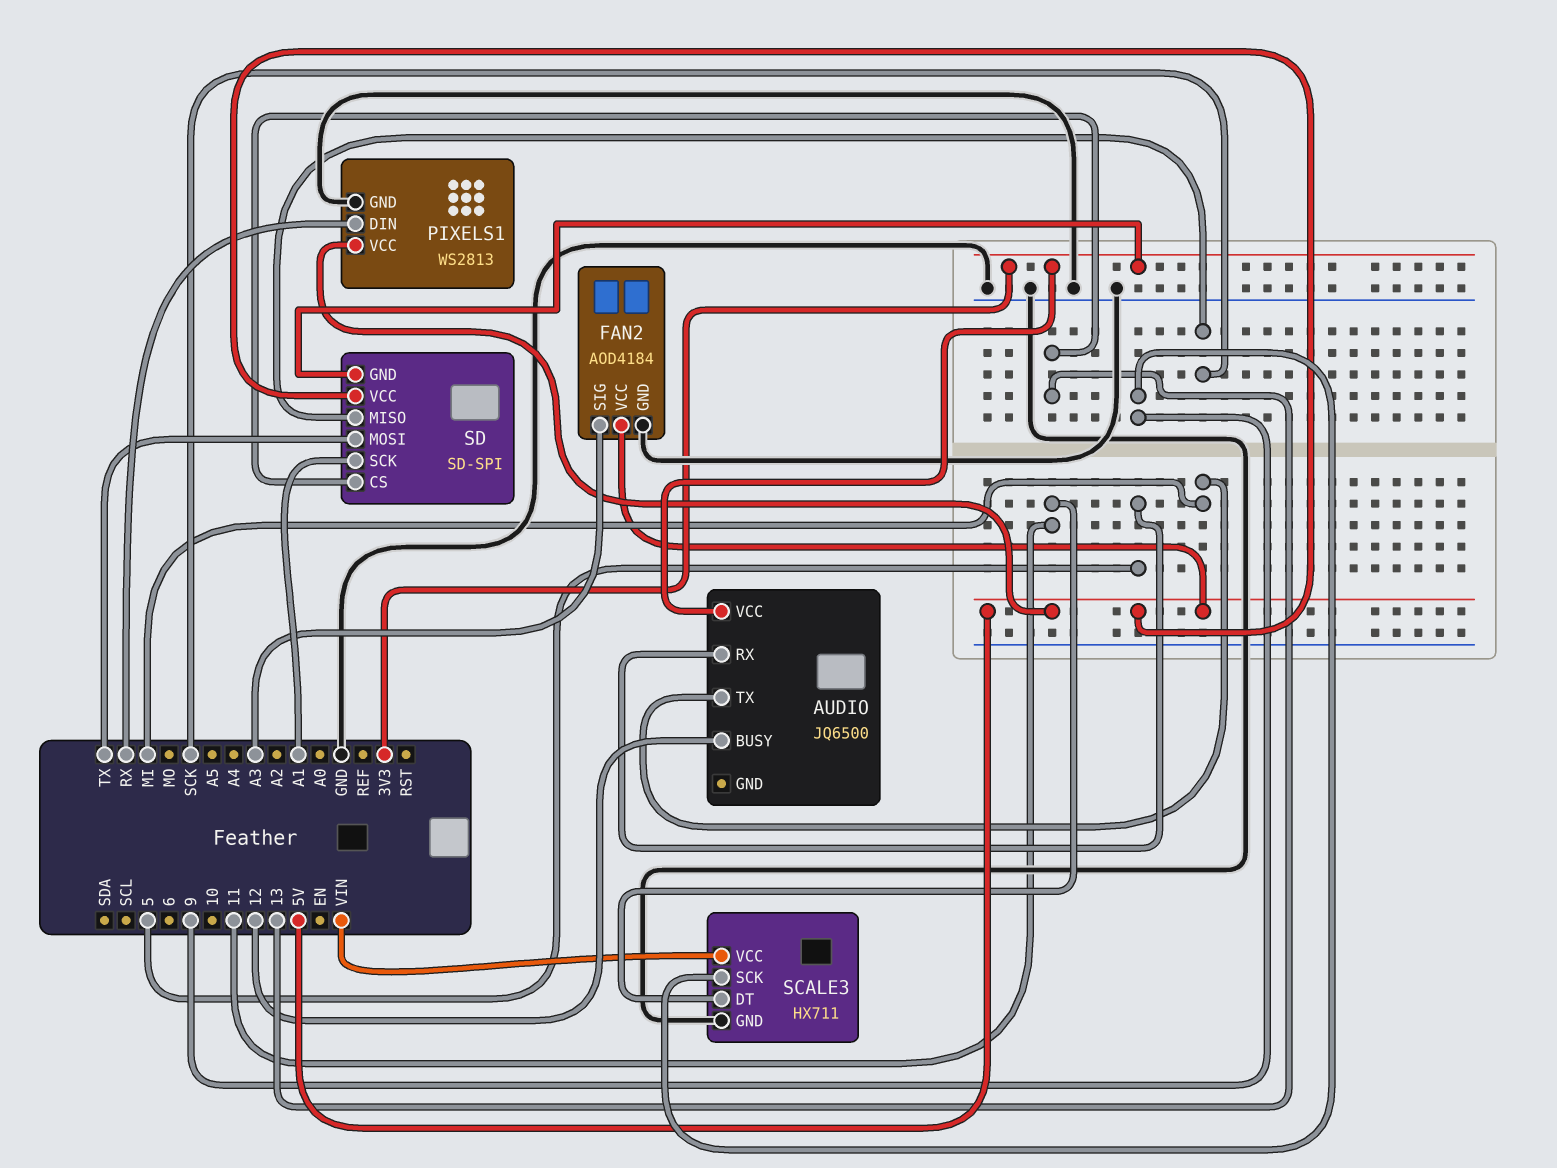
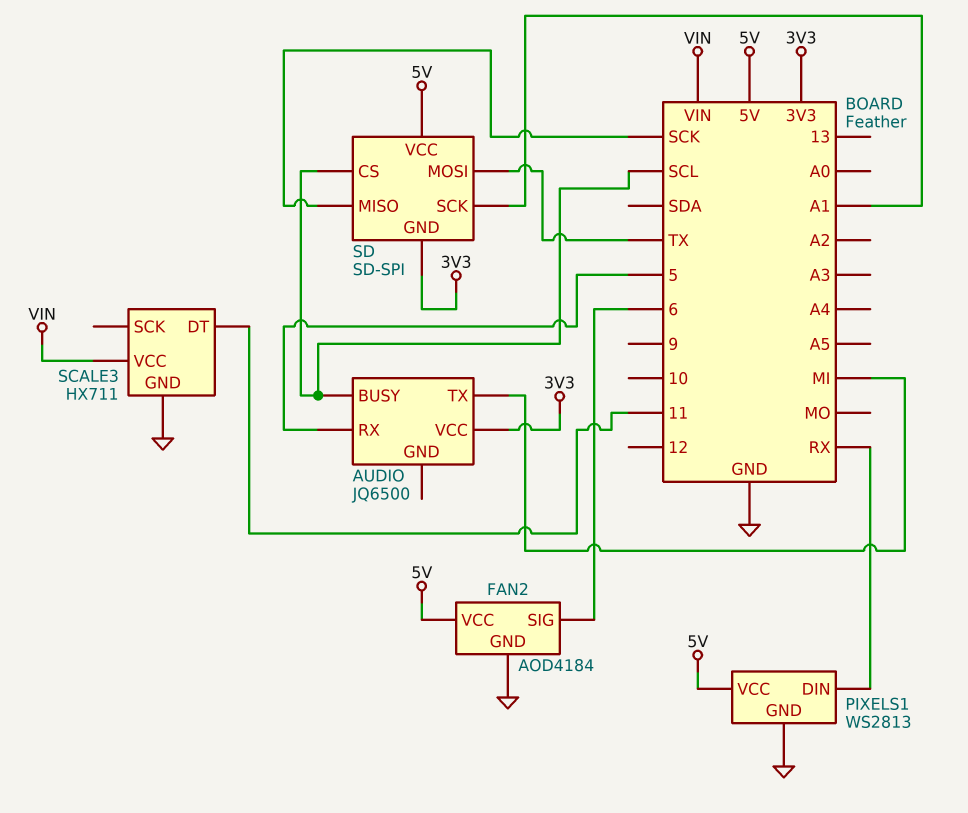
AUDIO pin BUSY: 12 -> SCL
FAN2 pin SIG: A3 -> 6
SCALE3 pin SCK: 9 -> none
SD pin CS: 13 -> SCL

